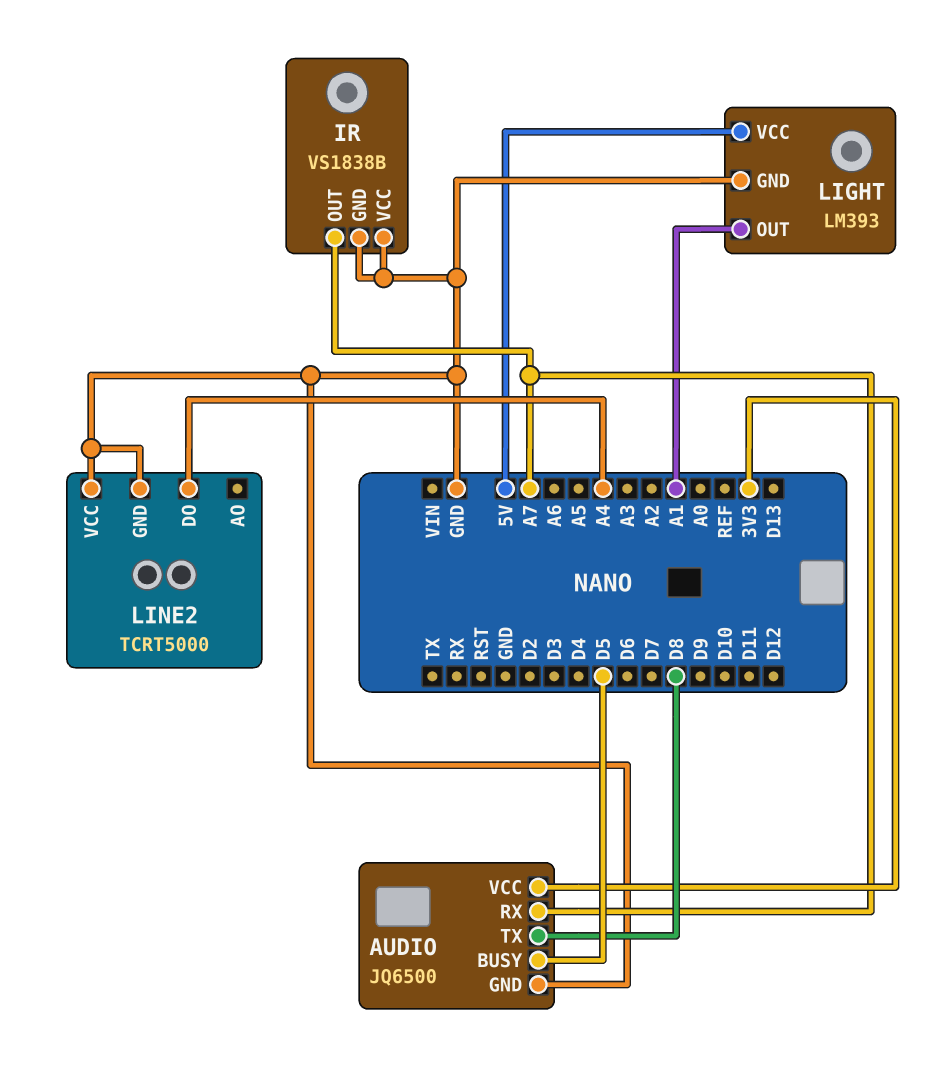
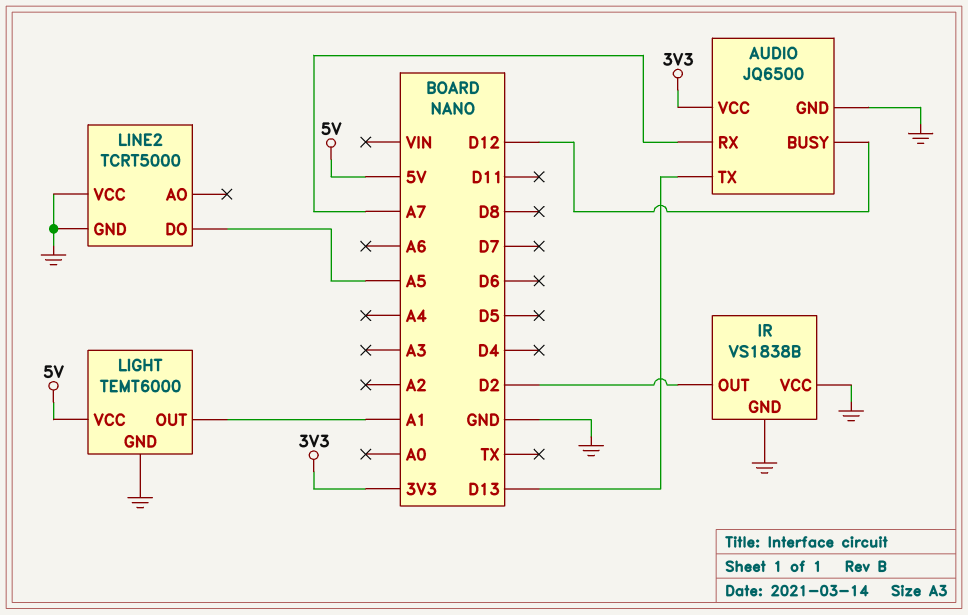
AUDIO pin BUSY: D5 -> D12
AUDIO pin TX: D8 -> D13
IR pin OUT: A7 -> D2
LIGHT: LM393 -> TEMT6000
LINE2 pin DO: A4 -> A5

